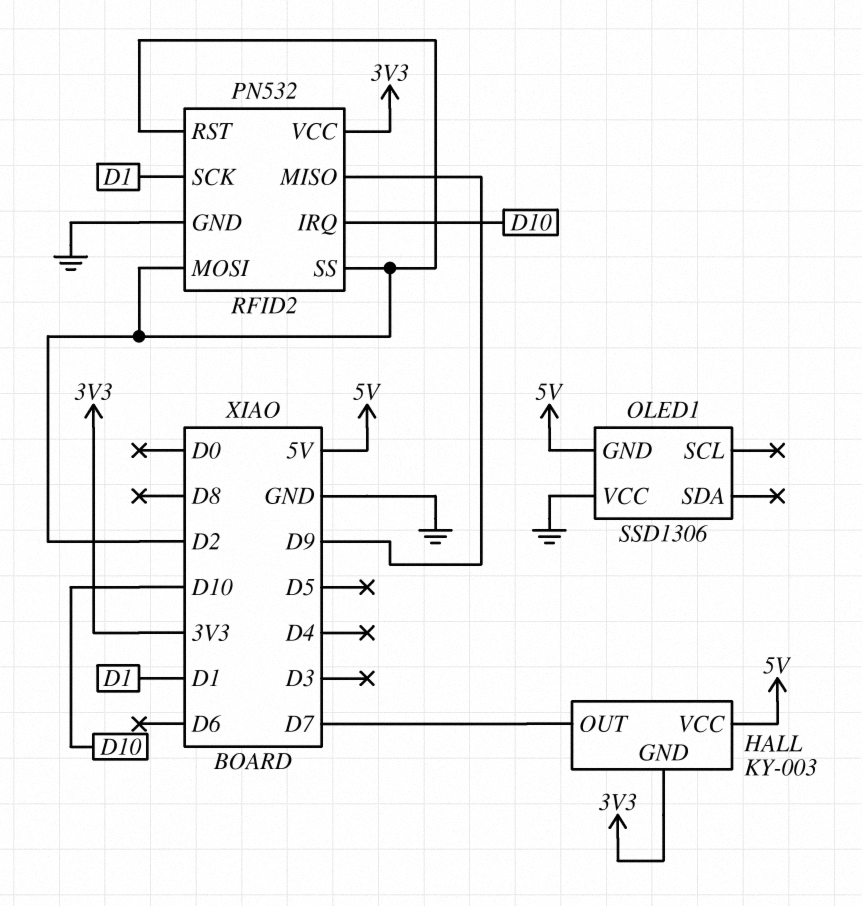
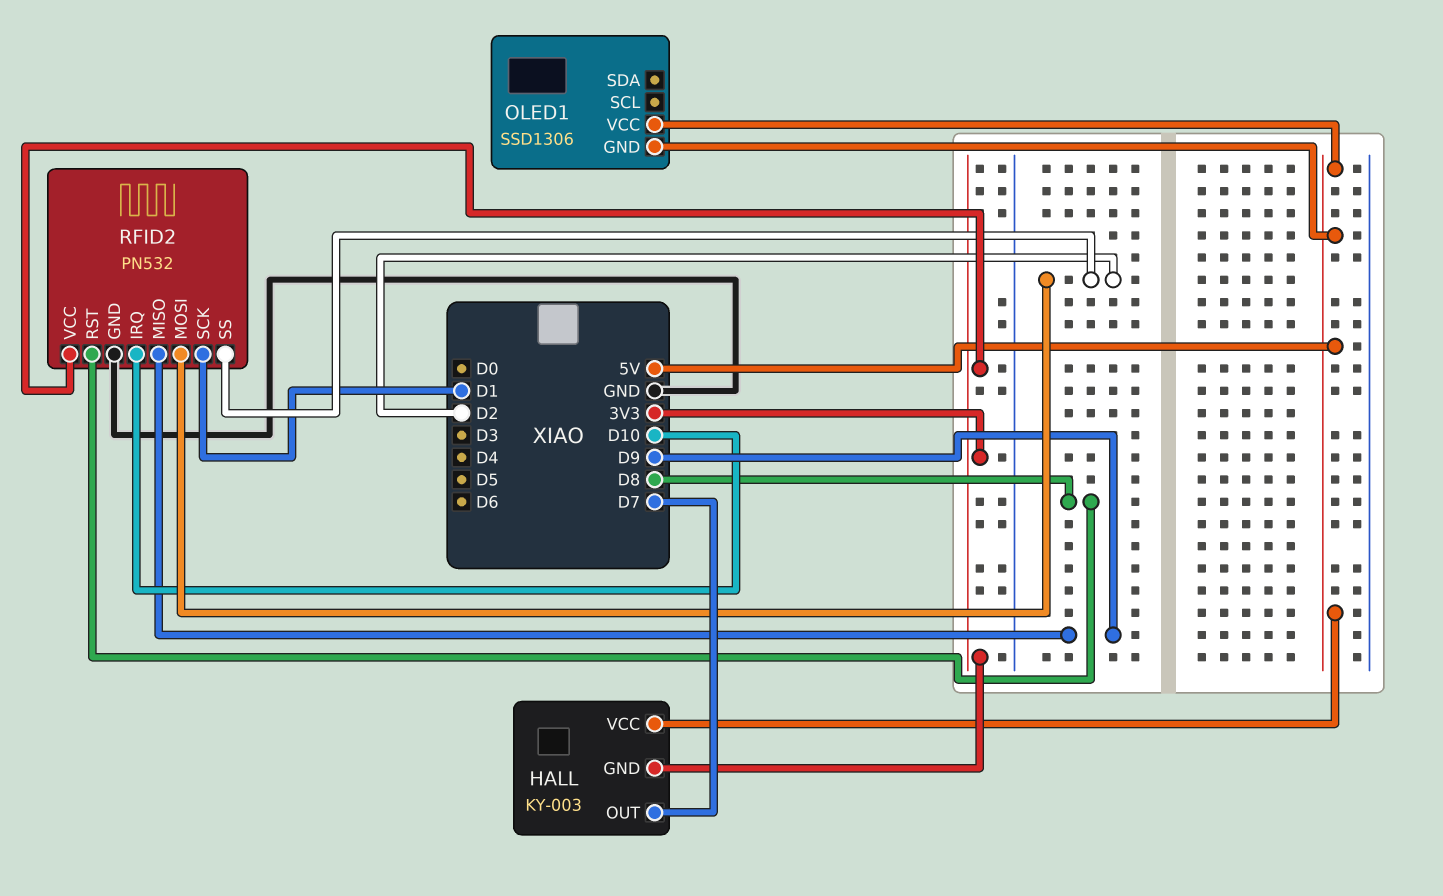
OLED1 pin VCC: GND -> 5V
RFID2 pin RST: D2 -> D8

